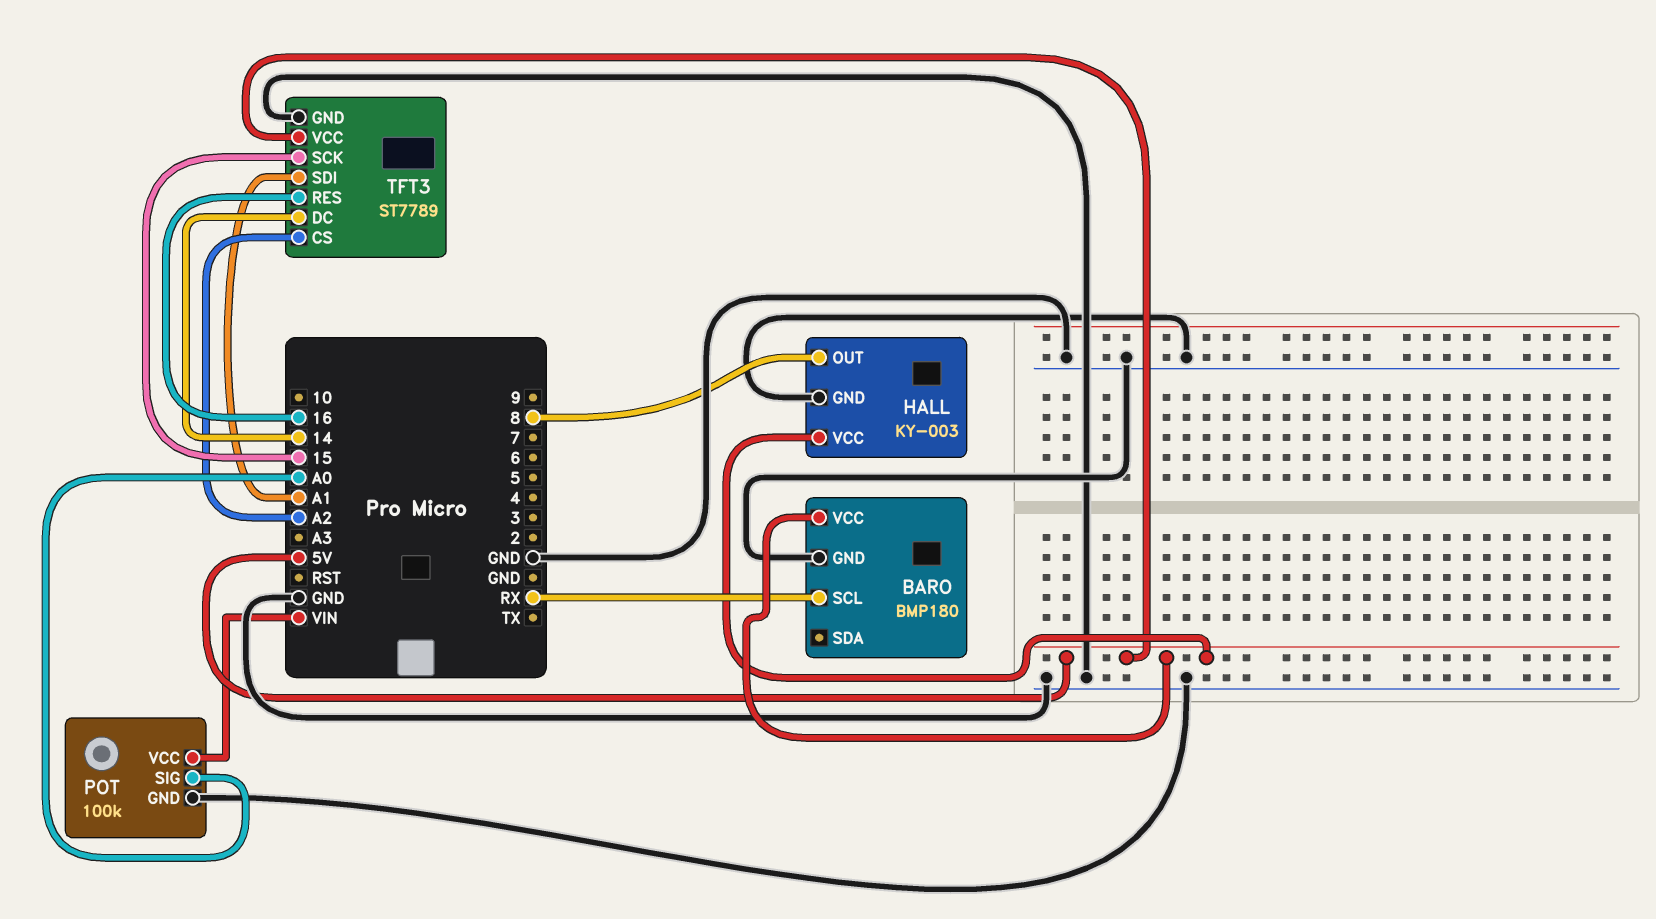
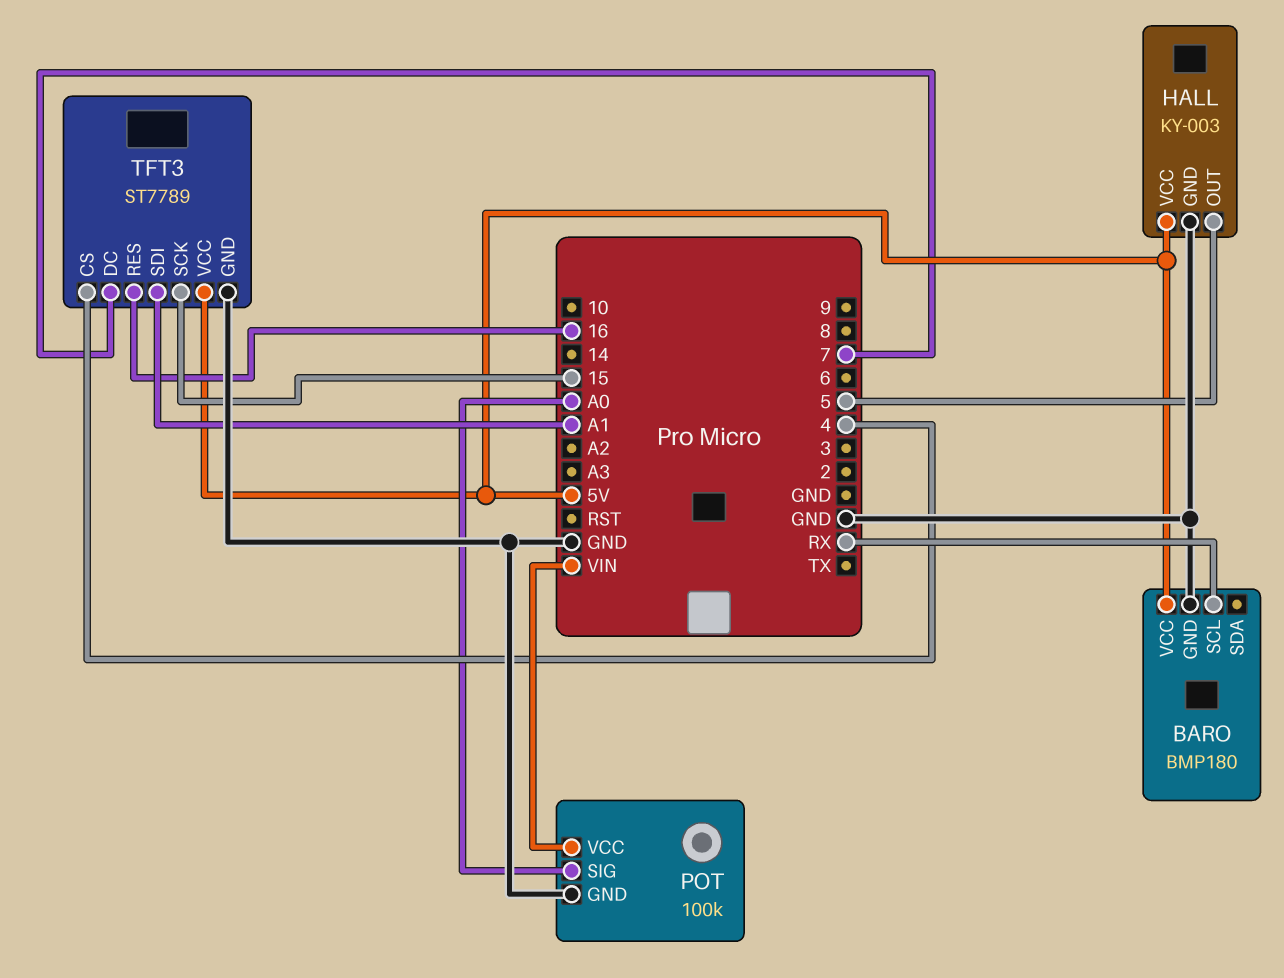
HALL pin OUT: 8 -> 5
TFT3 pin CS: A2 -> 4
TFT3 pin DC: 14 -> 7

